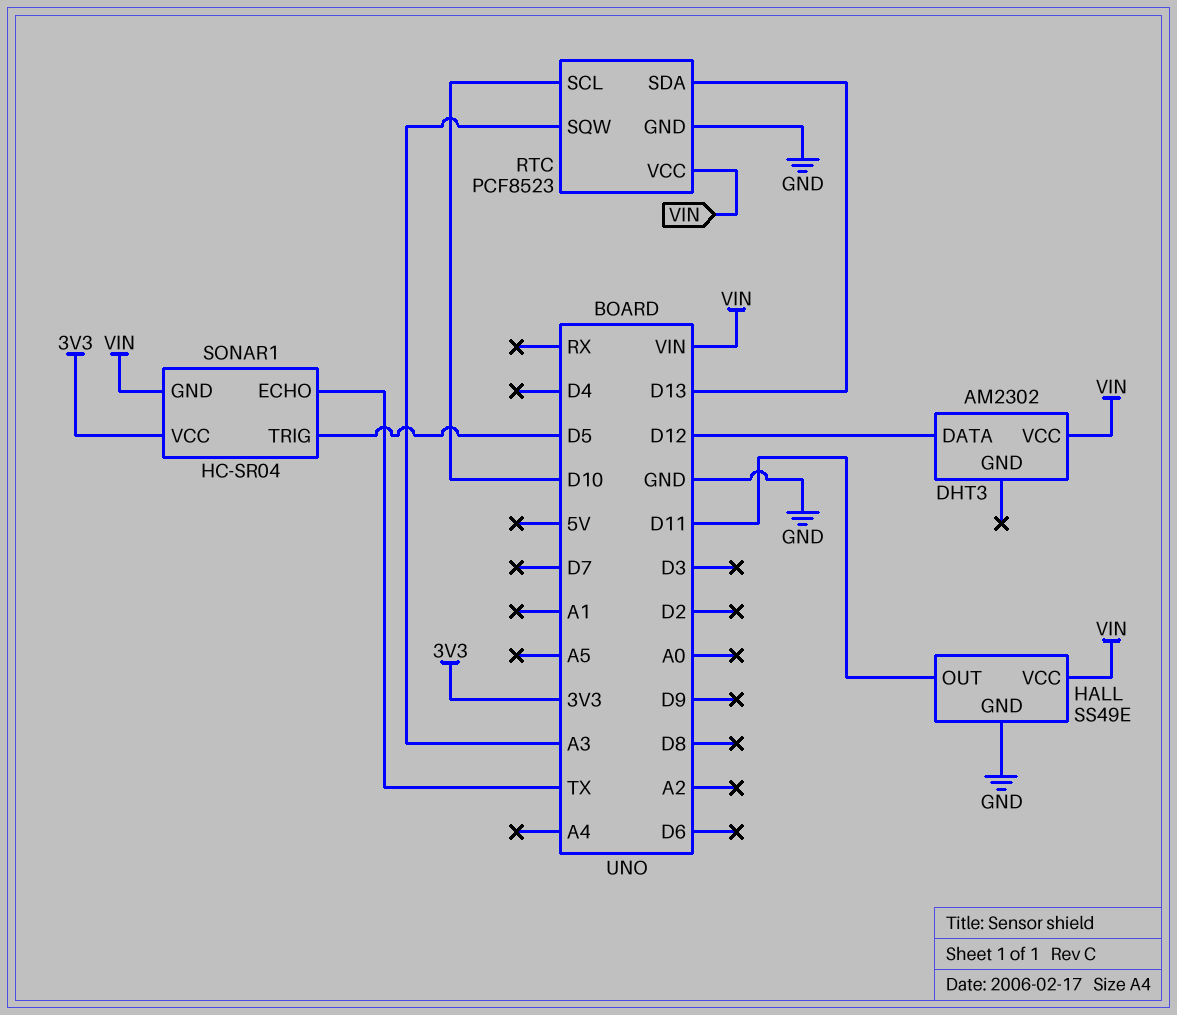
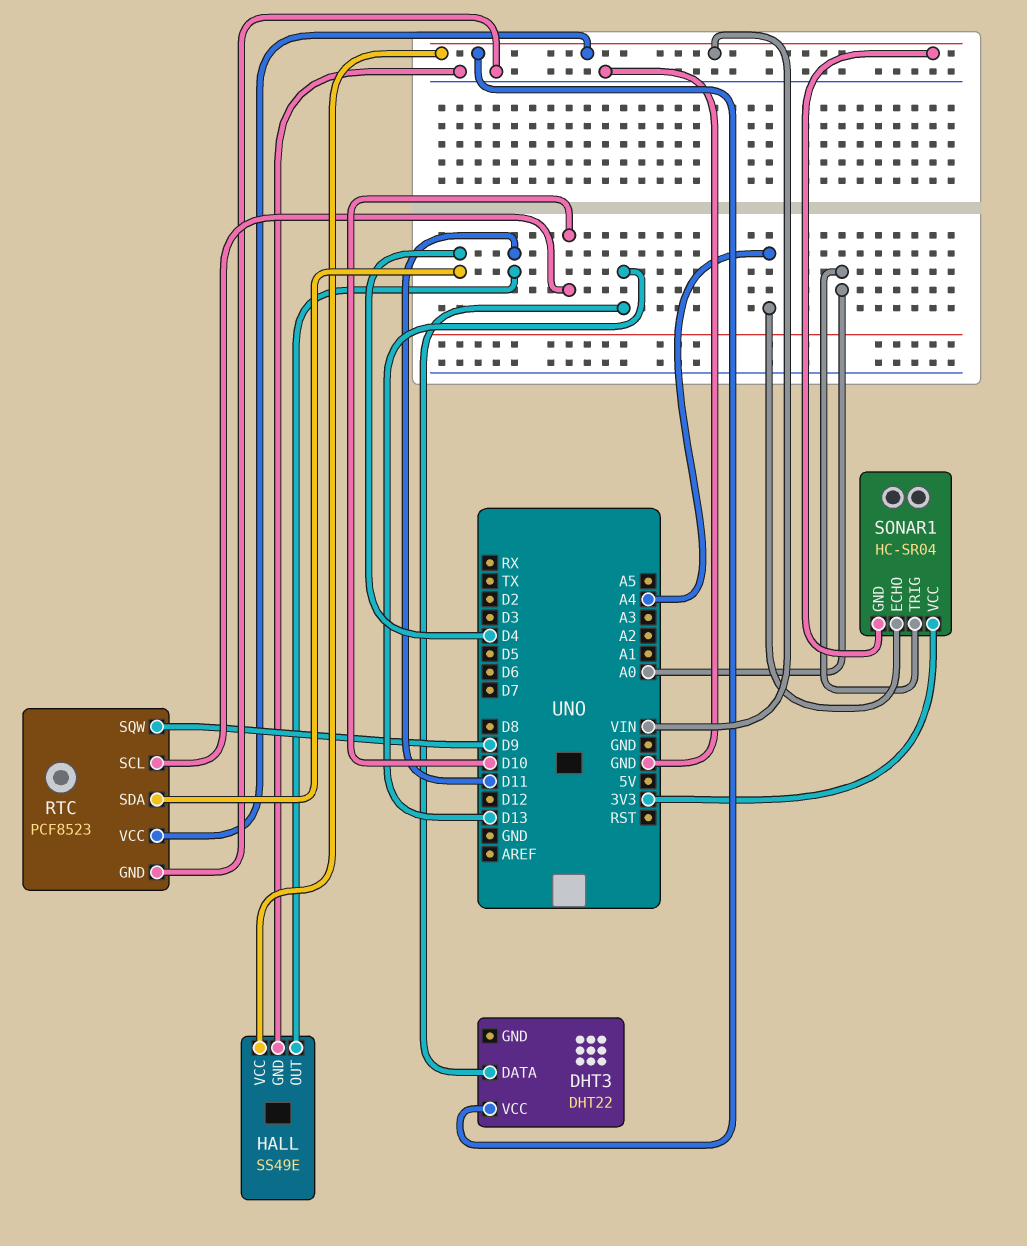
DHT3: AM2302 -> DHT22
DHT3 pin DATA: D12 -> D13
RTC pin SDA: D13 -> D4
RTC pin SQW: A3 -> D9
SONAR1 pin ECHO: TX -> A4
SONAR1 pin TRIG: D5 -> A0

